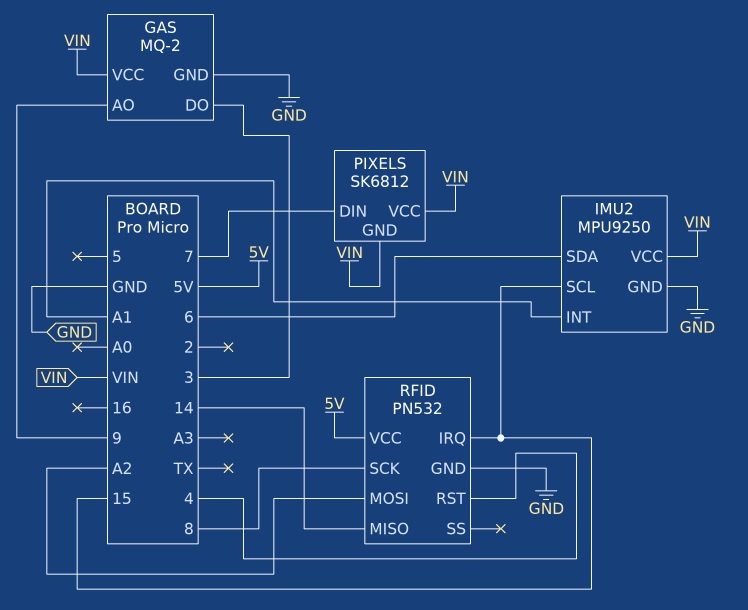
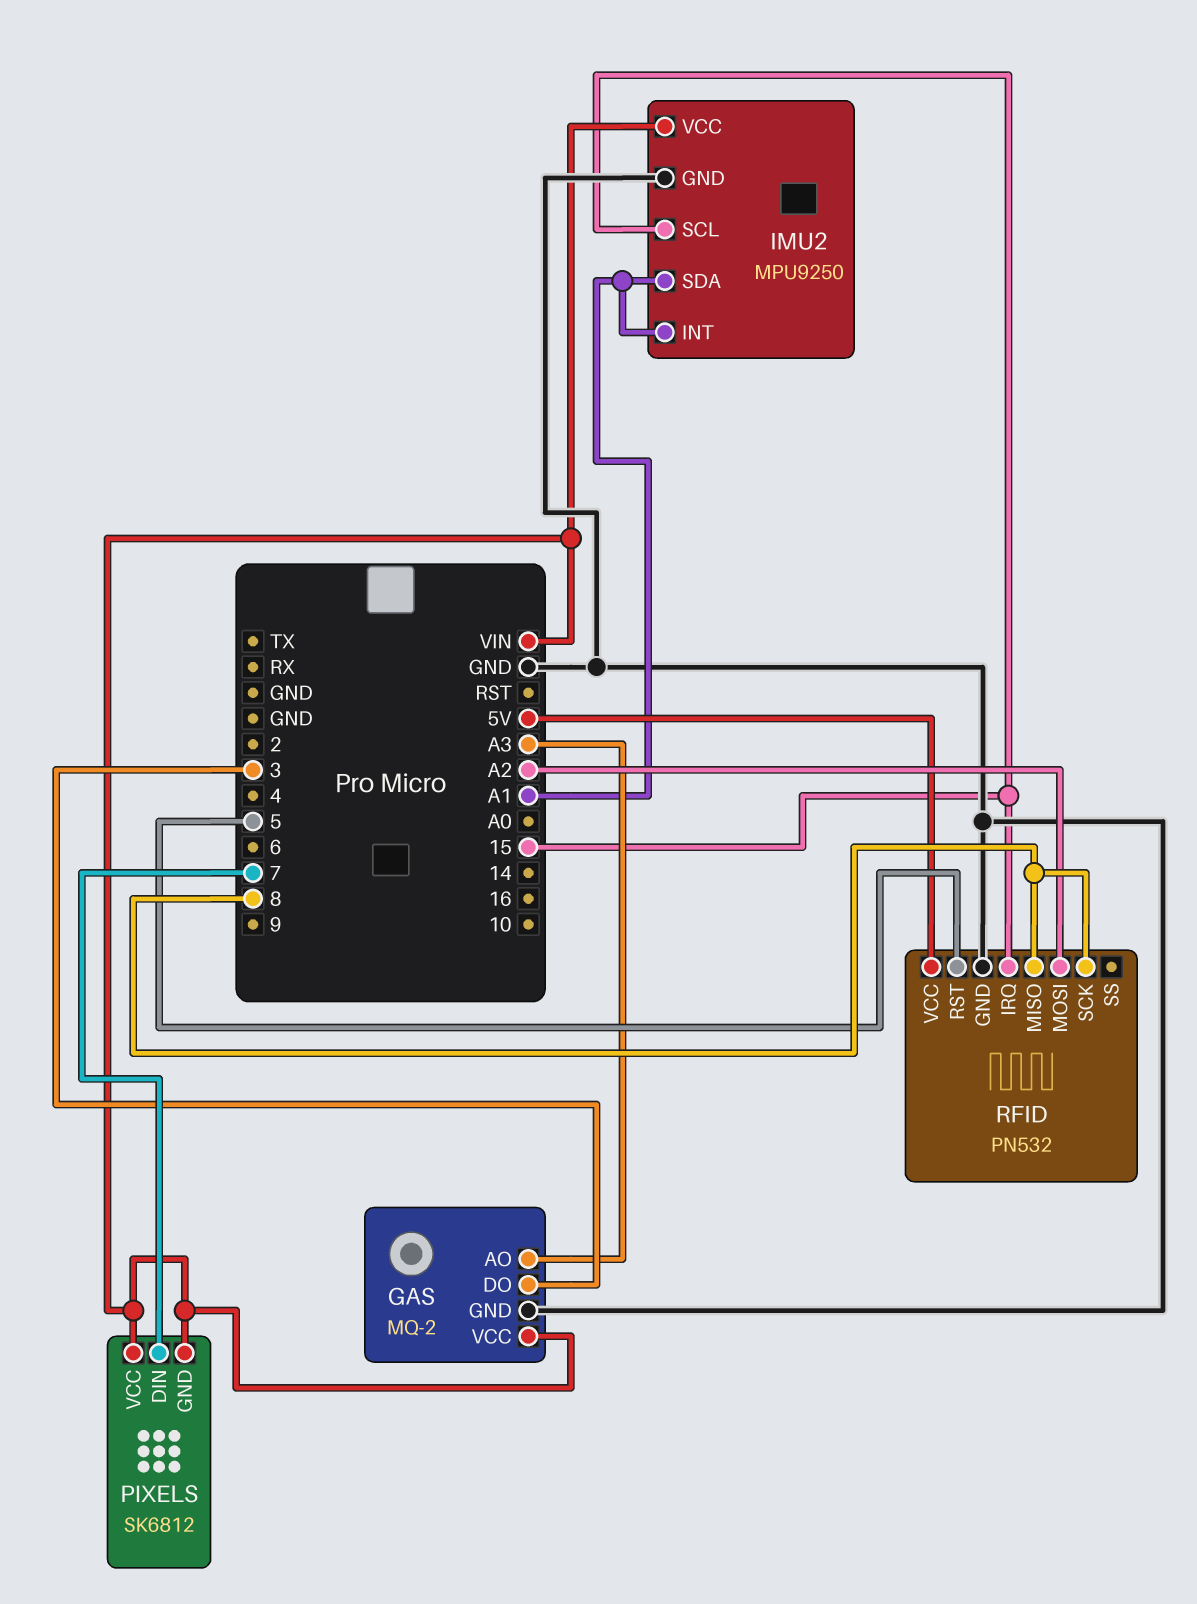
GAS pin AO: 9 -> A3
IMU2 pin SDA: 6 -> A1
RFID pin MISO: 14 -> 8
RFID pin RST: 4 -> 5

